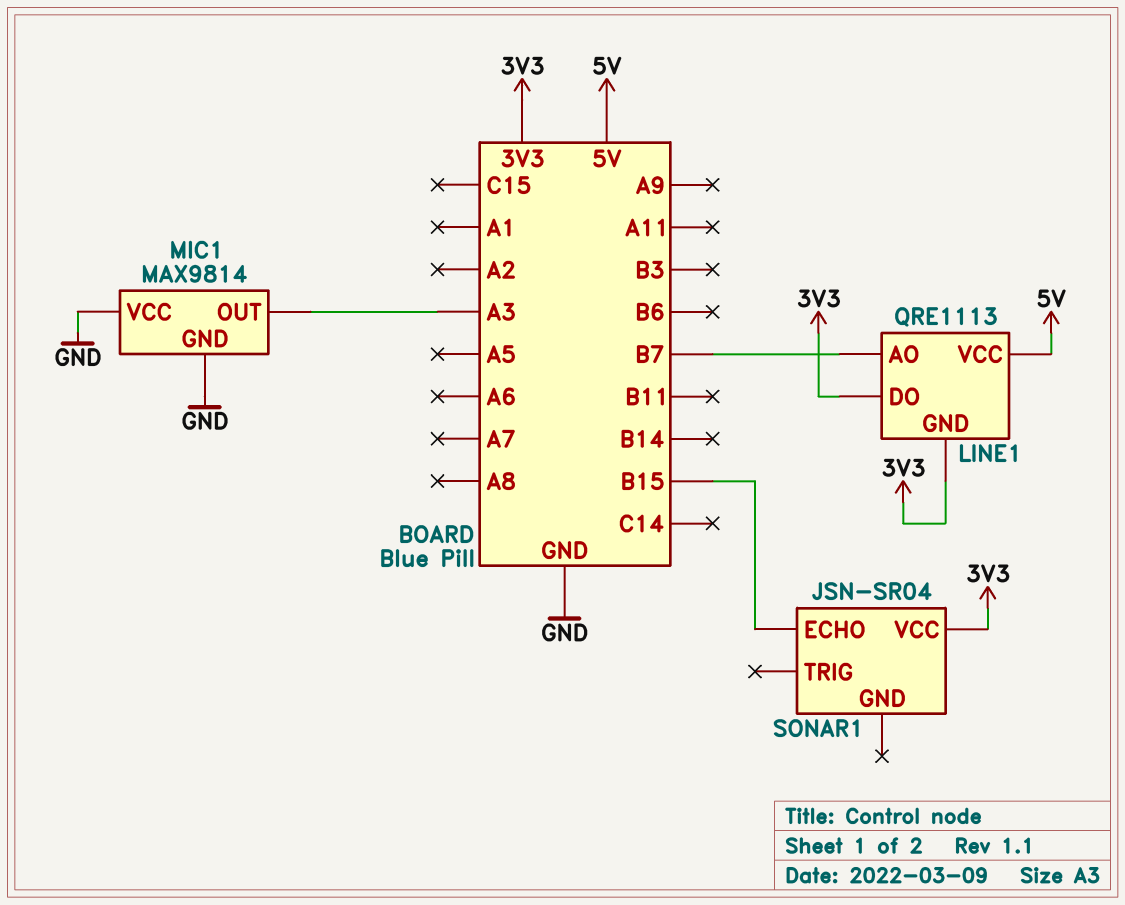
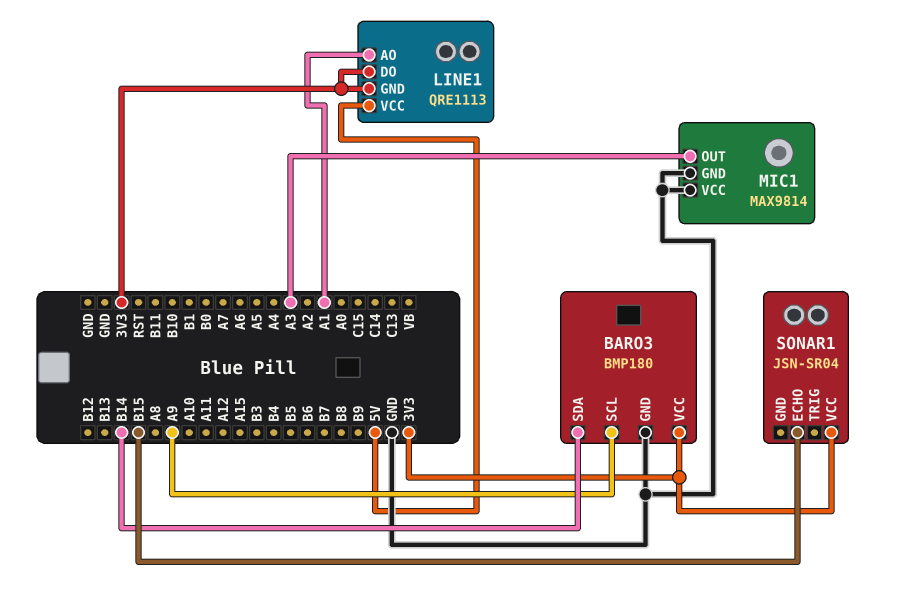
BARO3: none -> BMP180
BARO3 pin GND: none -> GND
BARO3 pin SCL: none -> A9
BARO3 pin SDA: none -> B14
BARO3 pin VCC: none -> 3V3
LINE1 pin AO: B7 -> A1

